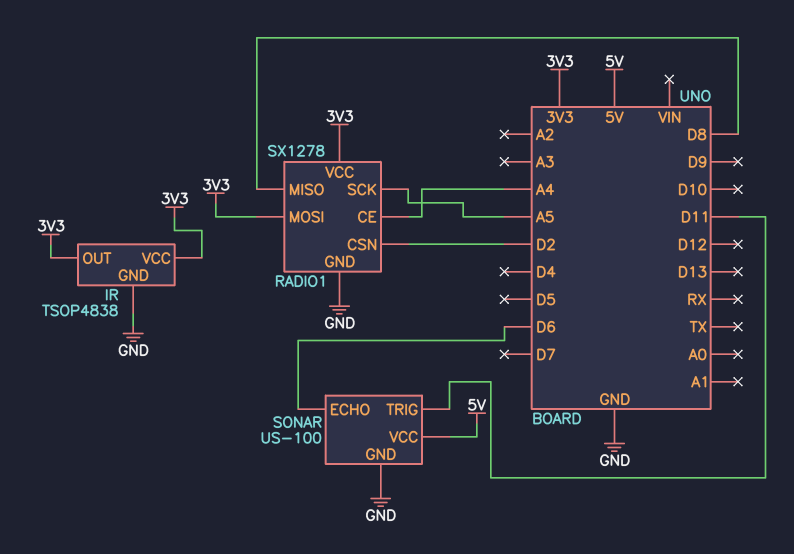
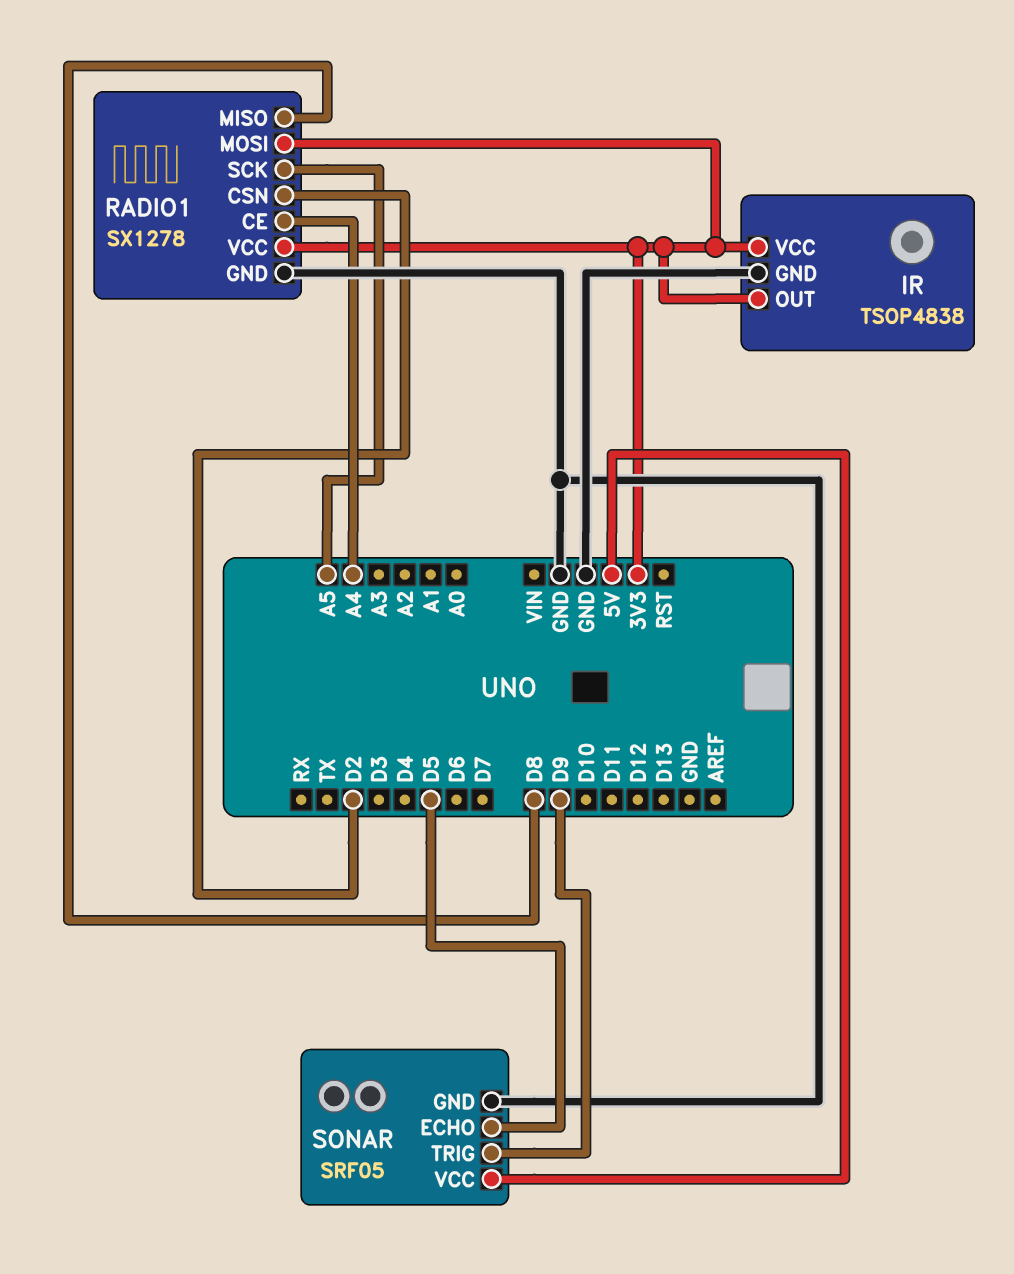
SONAR: US-100 -> SRF05
SONAR pin ECHO: D6 -> D5
SONAR pin TRIG: D11 -> D9

